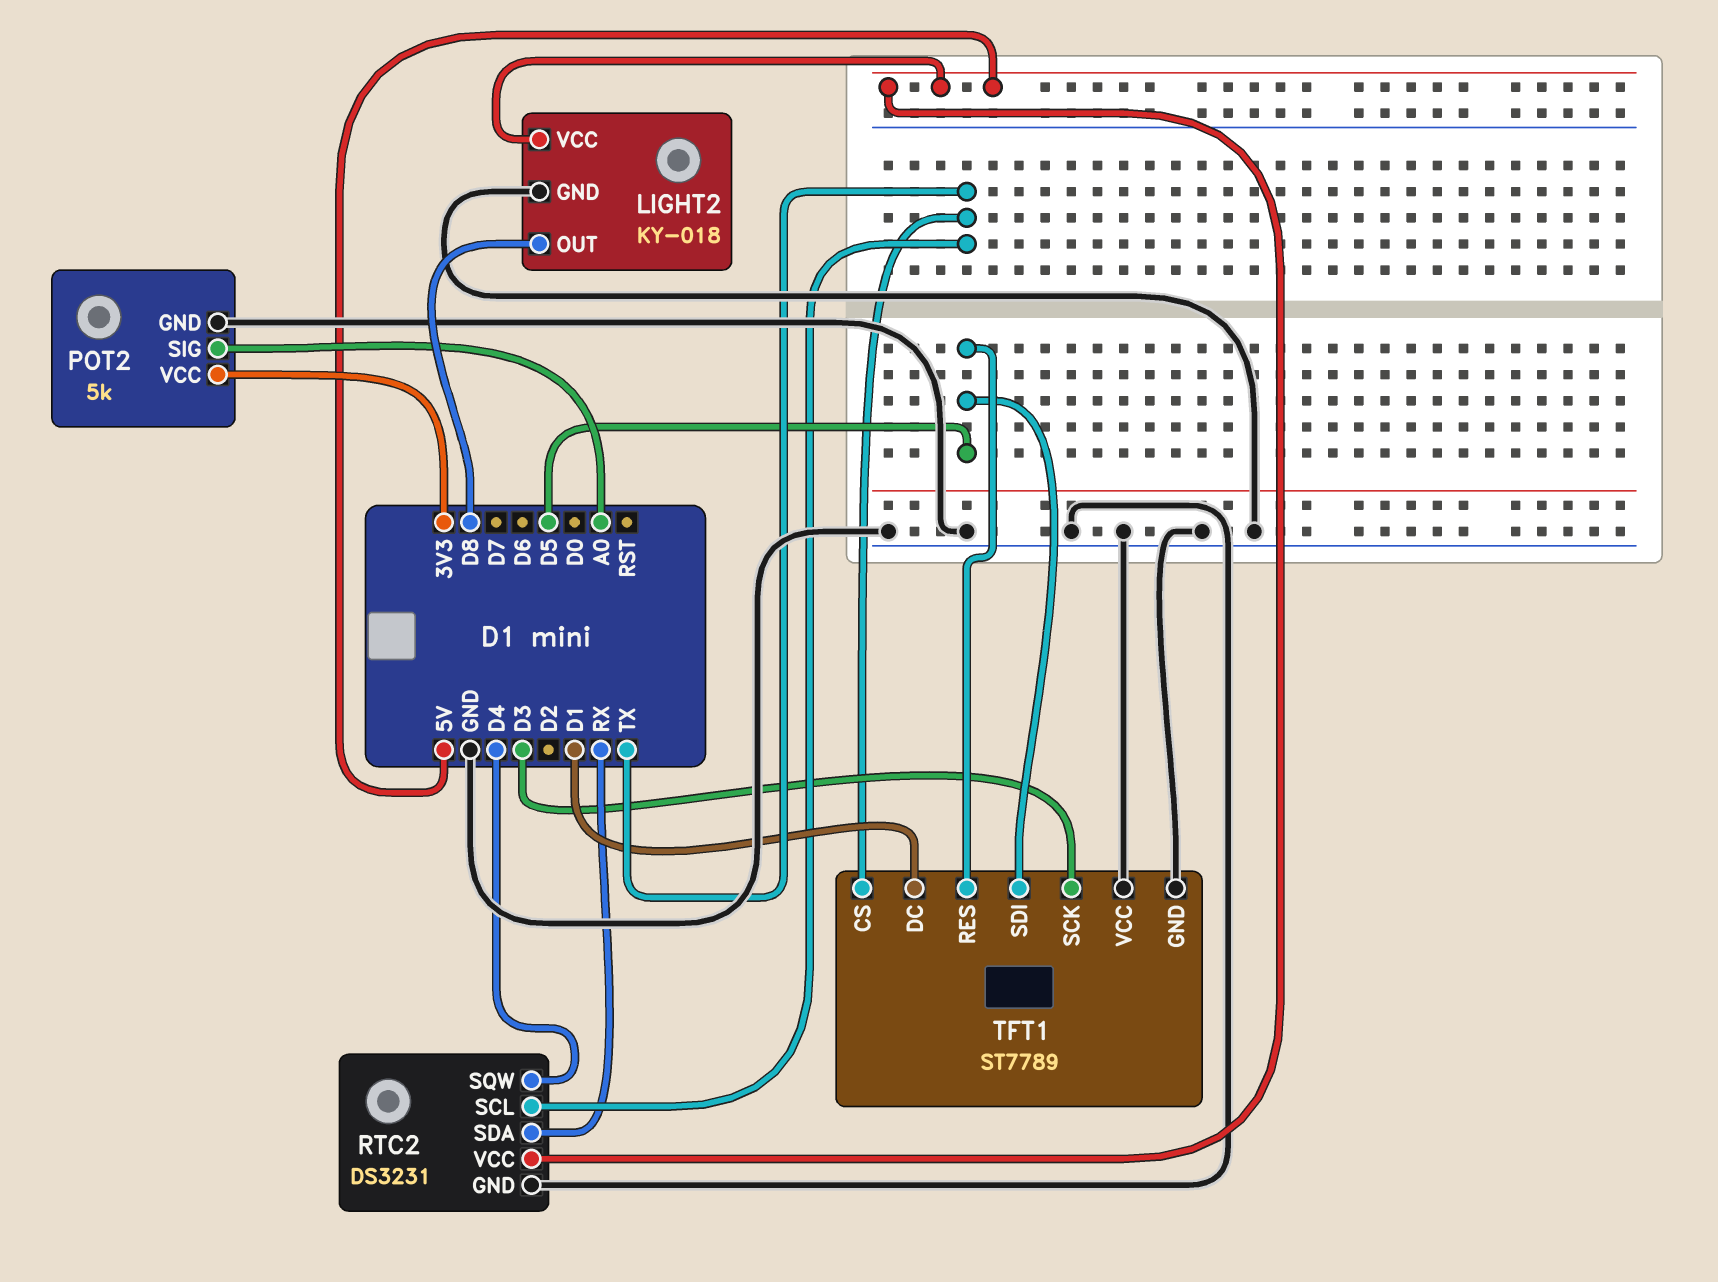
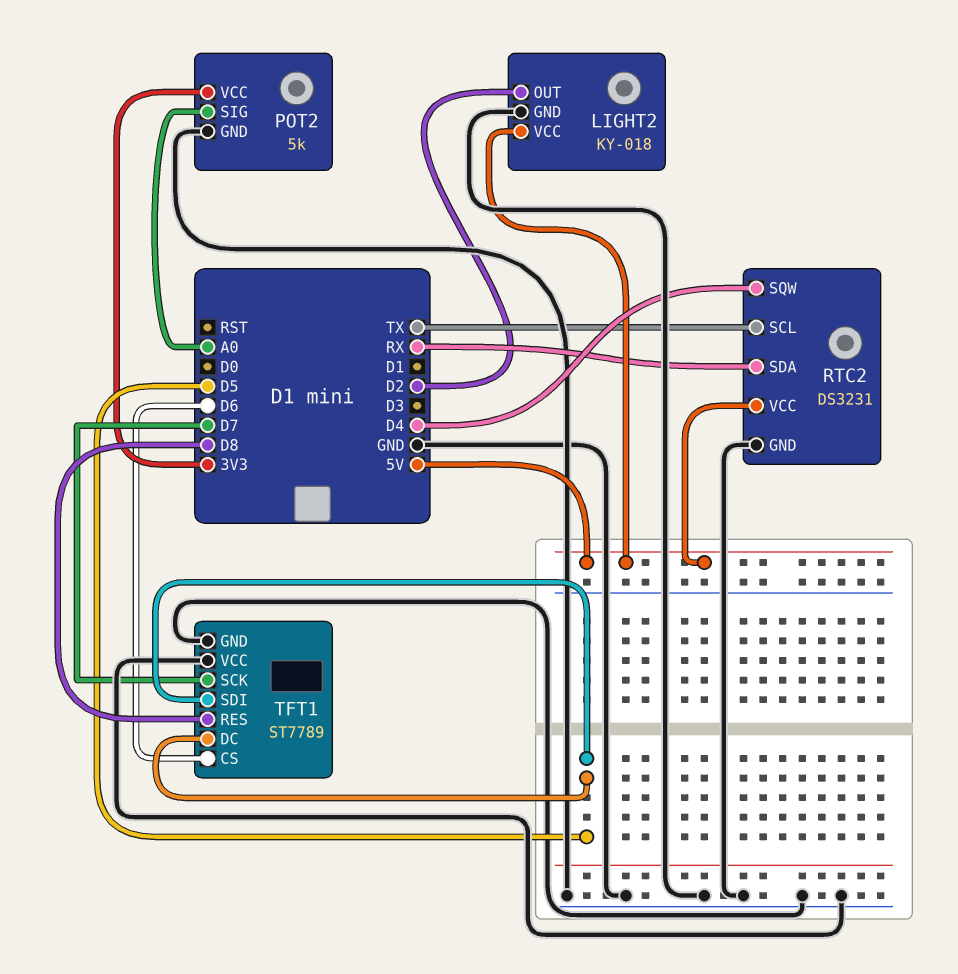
LIGHT2 pin OUT: D8 -> D2
TFT1 pin CS: TX -> D6
TFT1 pin DC: D1 -> D5
TFT1 pin RES: D5 -> D8
TFT1 pin SCK: D3 -> D7

